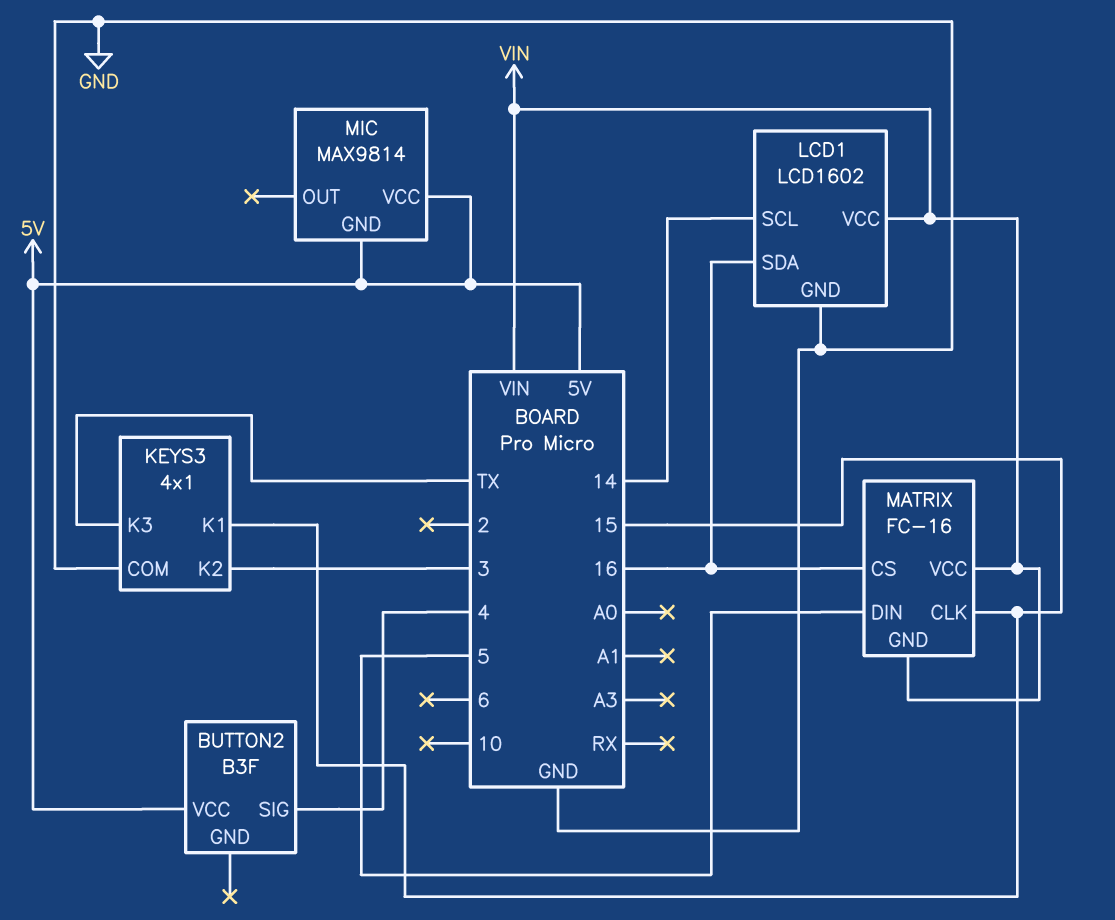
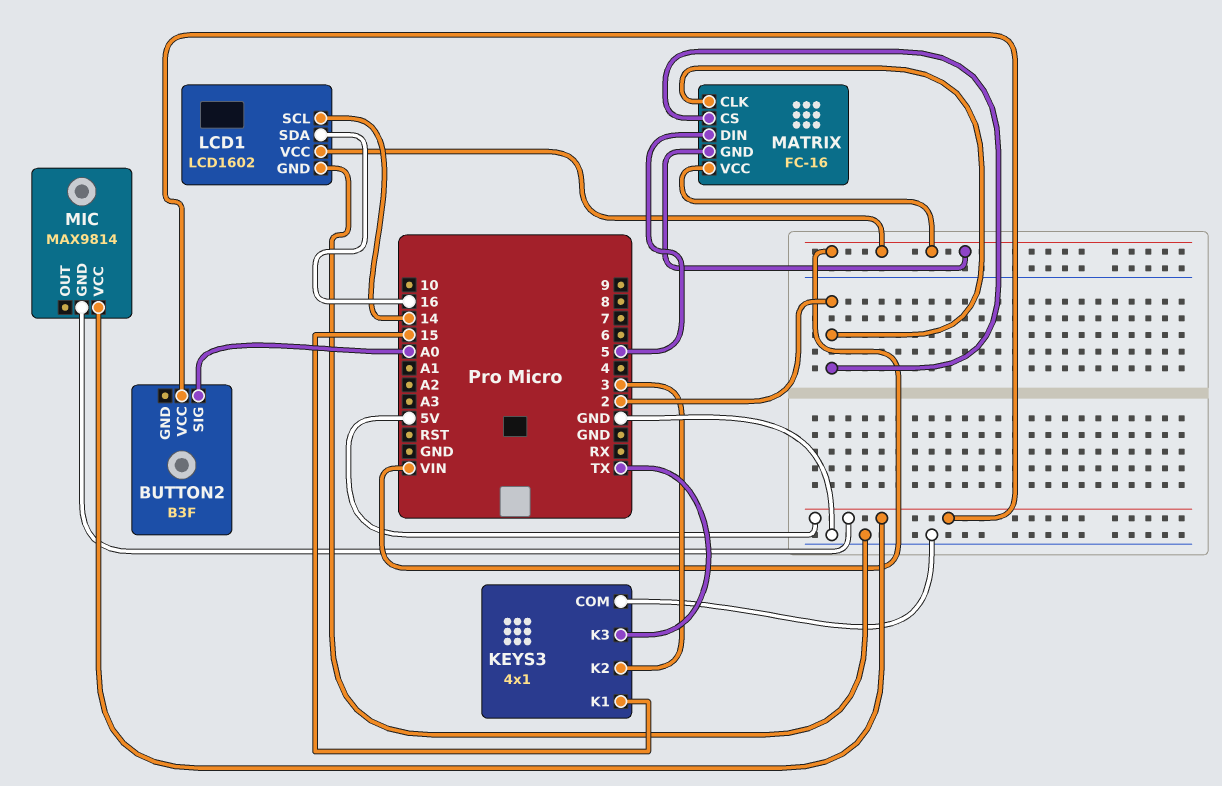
BUTTON2 pin SIG: 4 -> A0
MATRIX pin CLK: 15 -> 2
MATRIX pin CS: 16 -> 2

